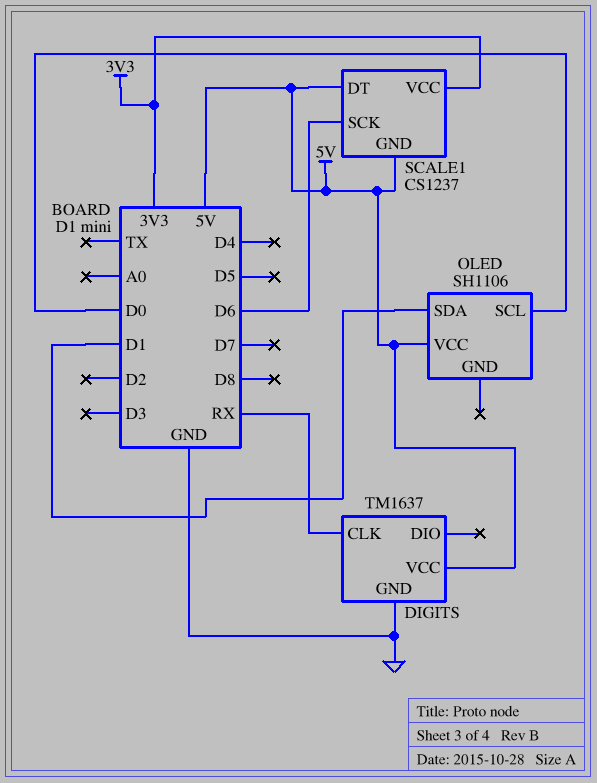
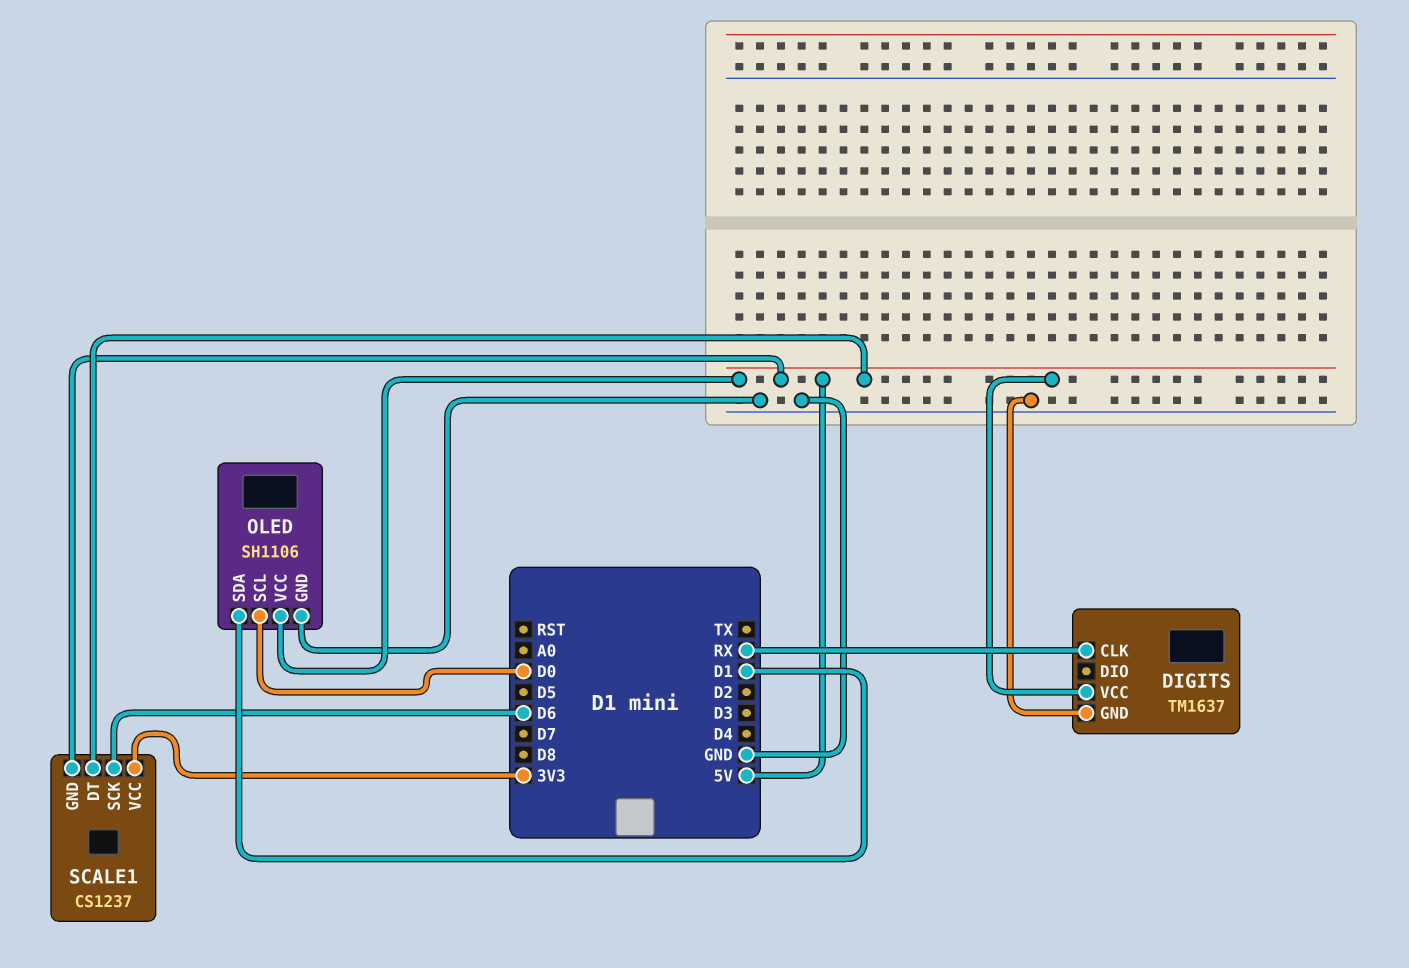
OLED pin GND: none -> GND

